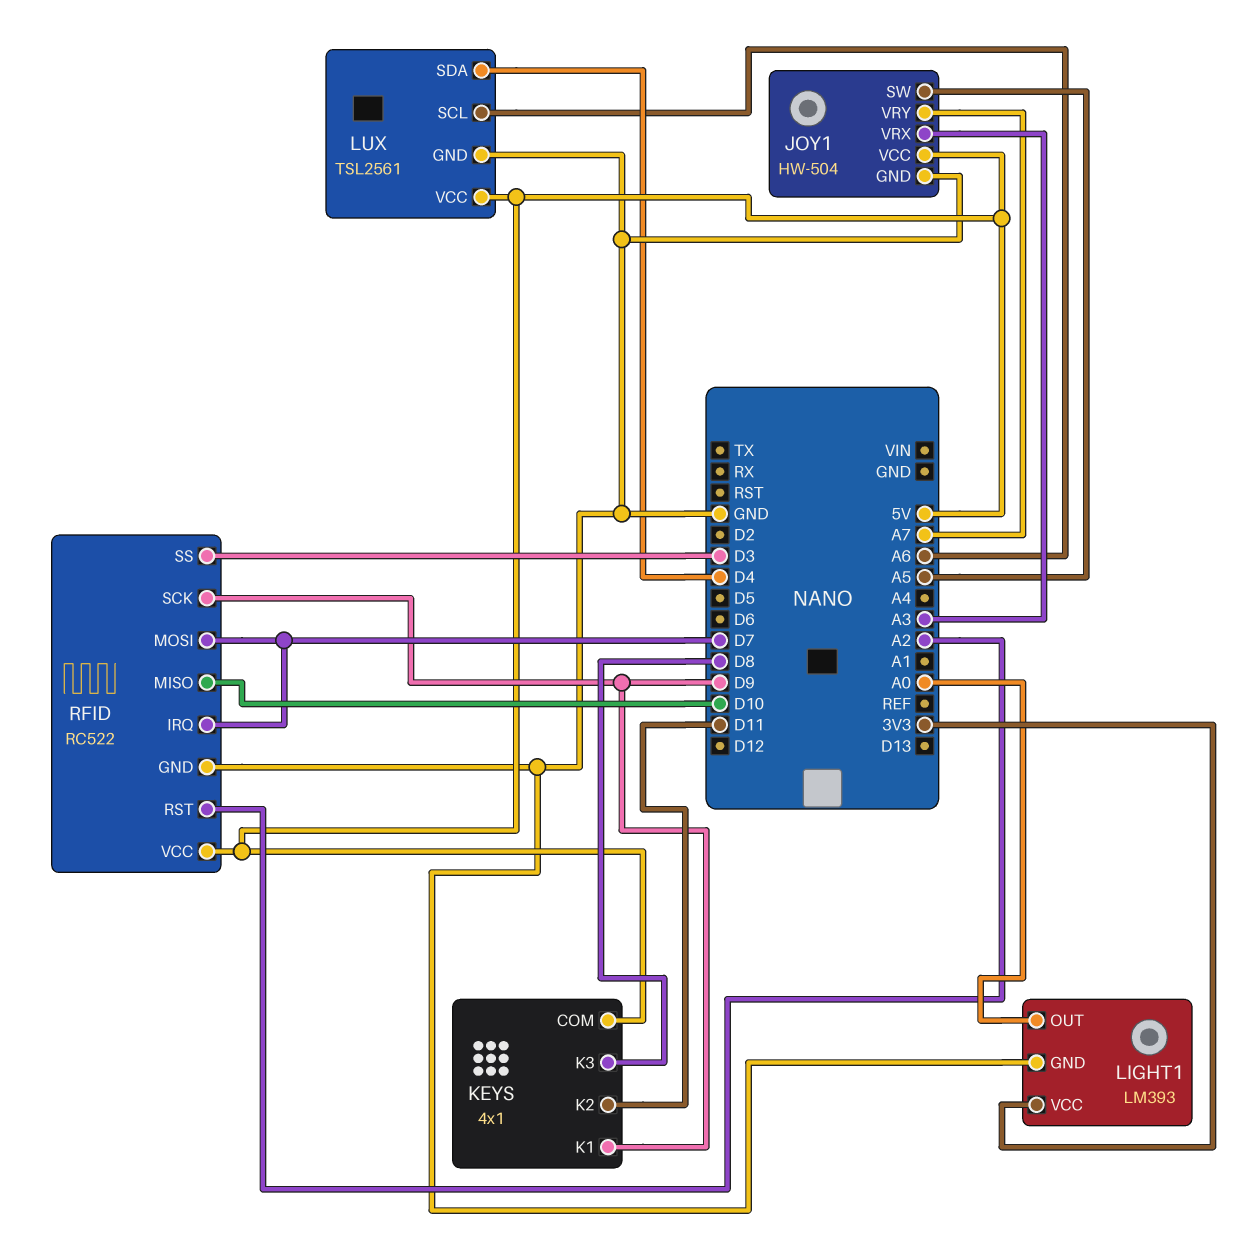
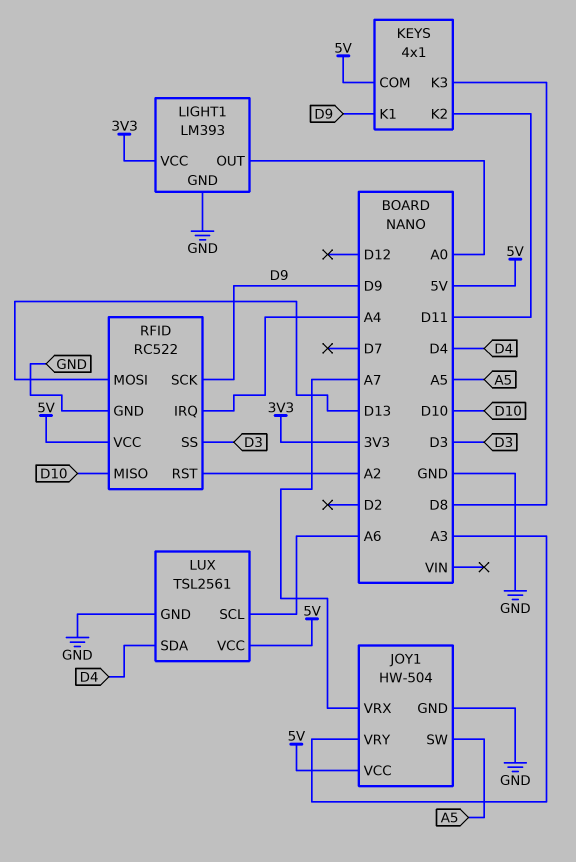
JOY1 pin VRX: A3 -> A7
JOY1 pin VRY: A7 -> A3
RFID pin IRQ: D7 -> A4
RFID pin MOSI: D7 -> D13

